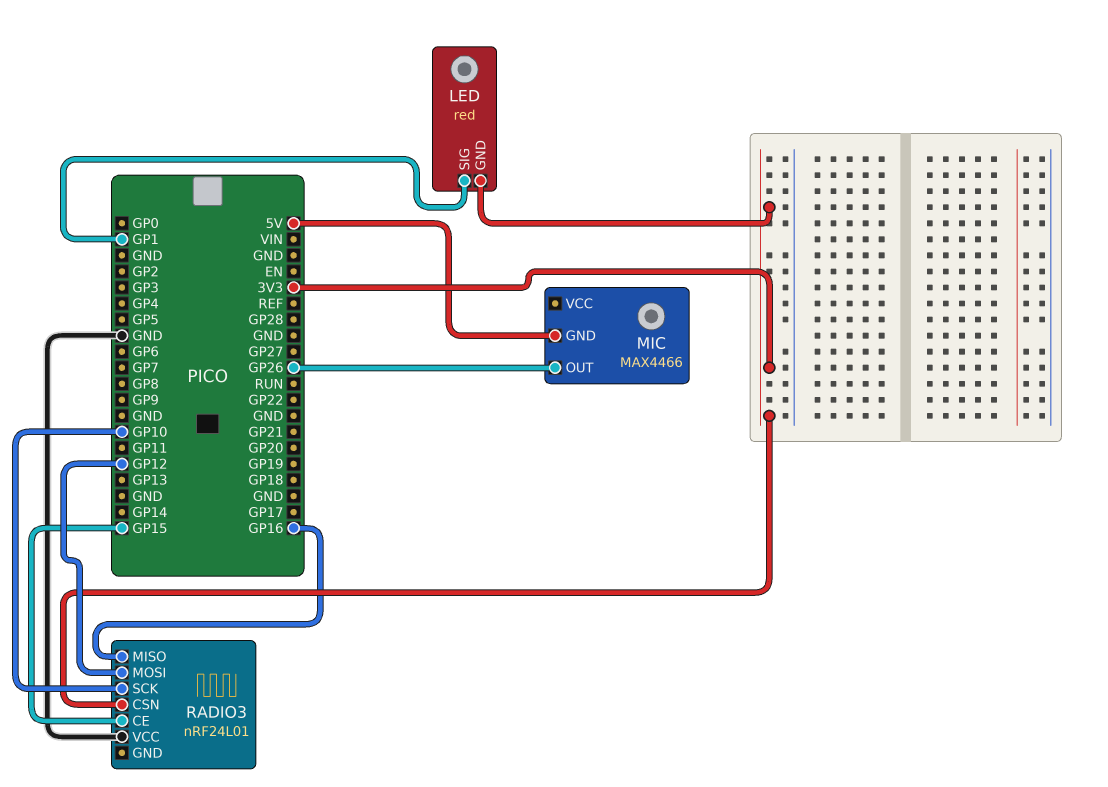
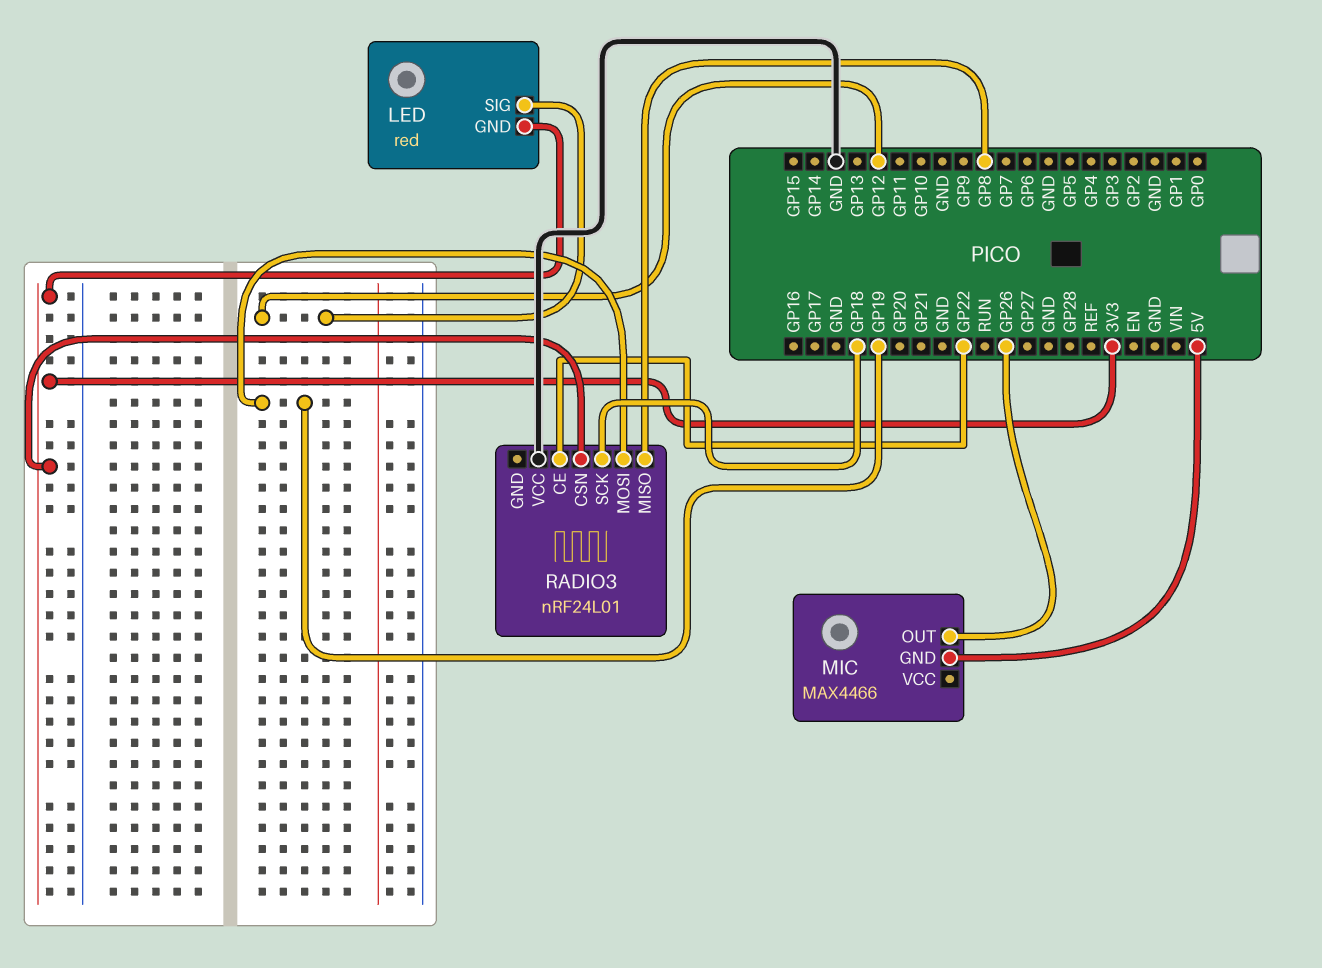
LED pin SIG: GP1 -> GP12
RADIO3 pin CE: GP15 -> GP22
RADIO3 pin MISO: GP16 -> GP8
RADIO3 pin MOSI: GP12 -> GP19
RADIO3 pin SCK: GP10 -> GP18

